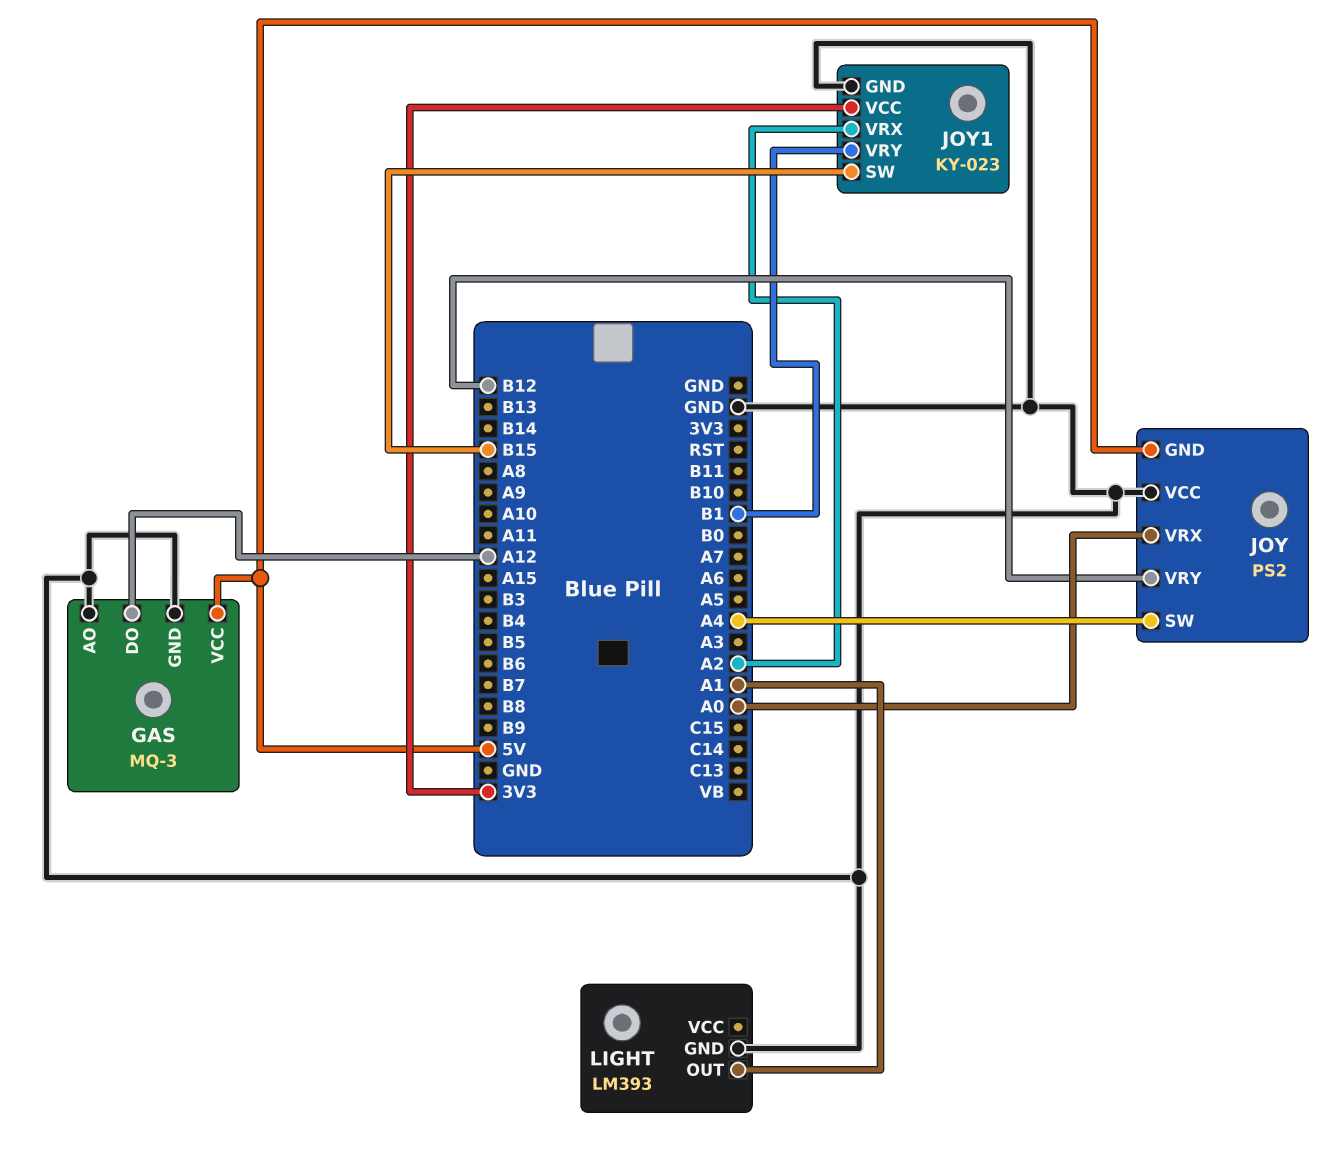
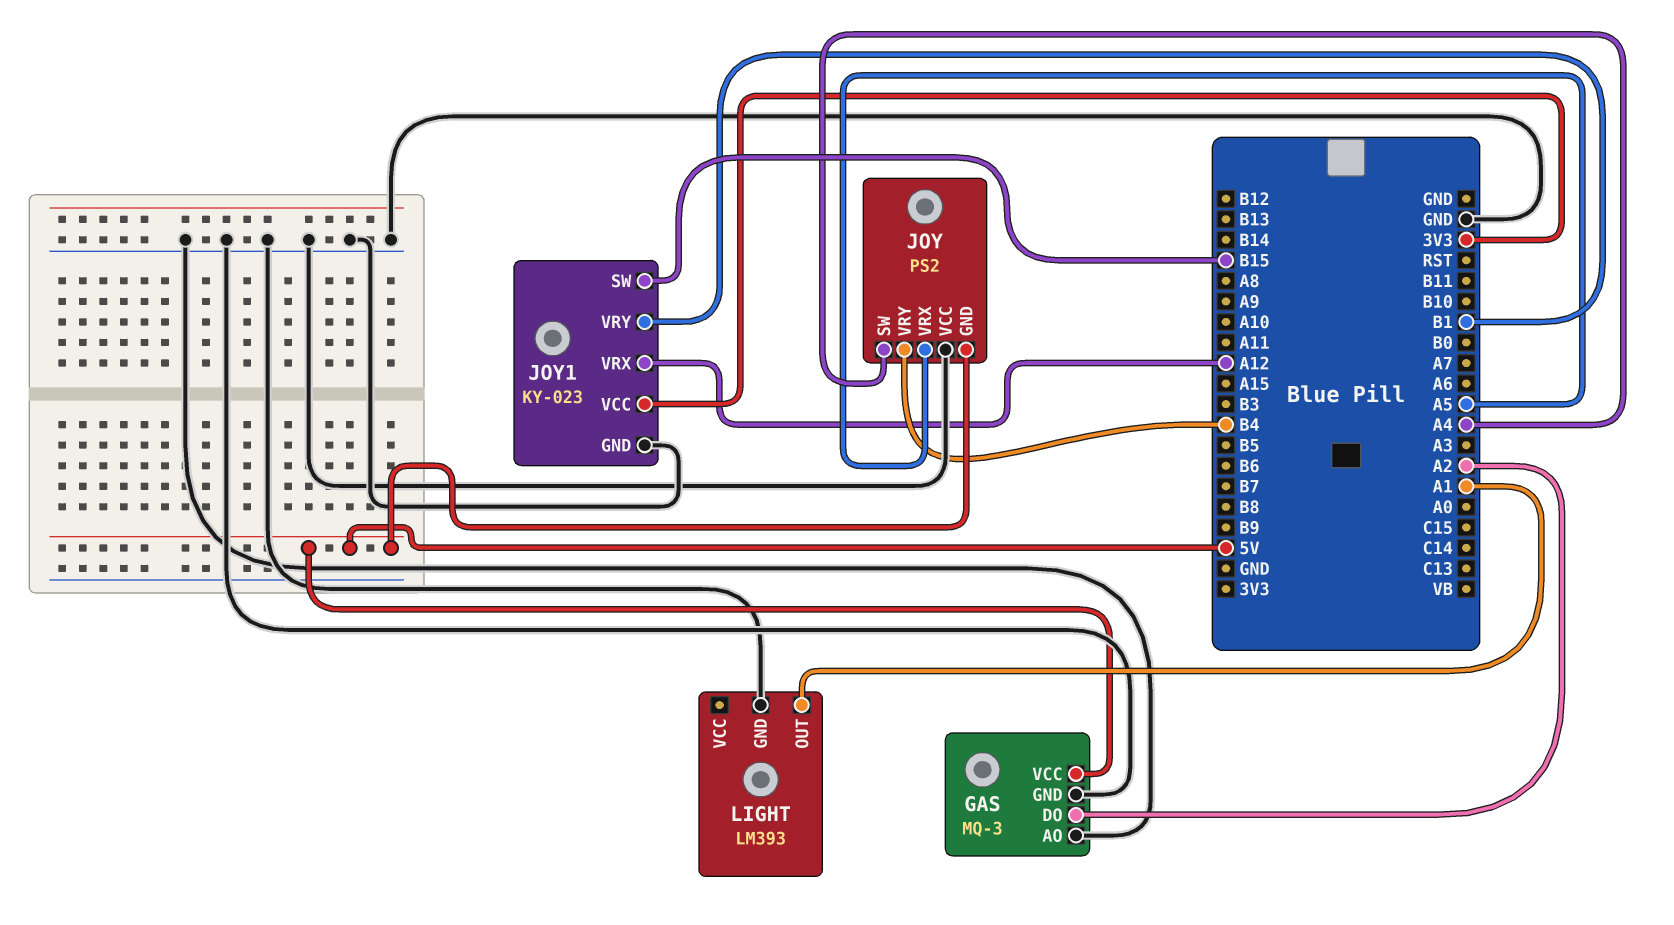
GAS pin DO: A12 -> A2
JOY pin VRX: A0 -> A5
JOY pin VRY: B12 -> B4
JOY1 pin VRX: A2 -> A12

